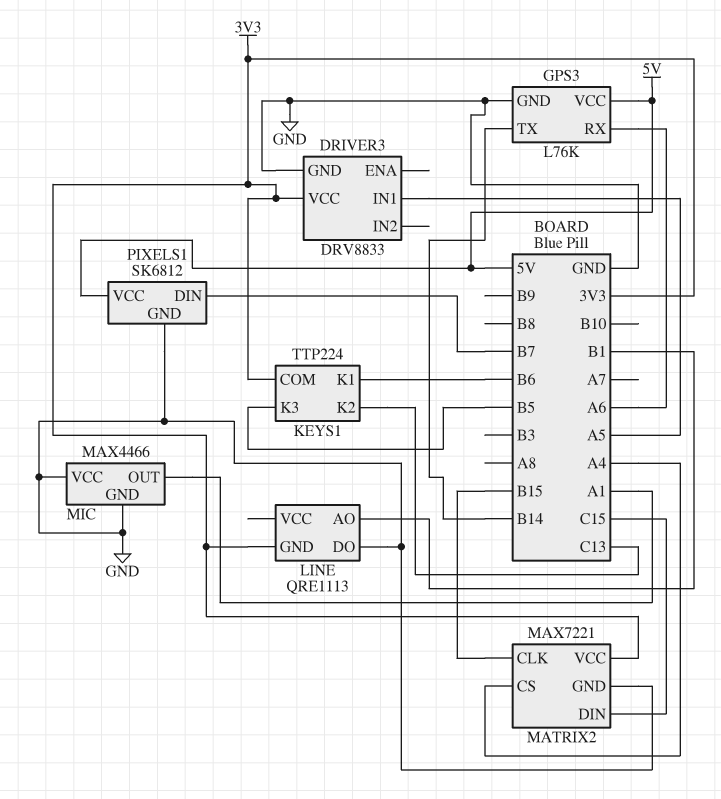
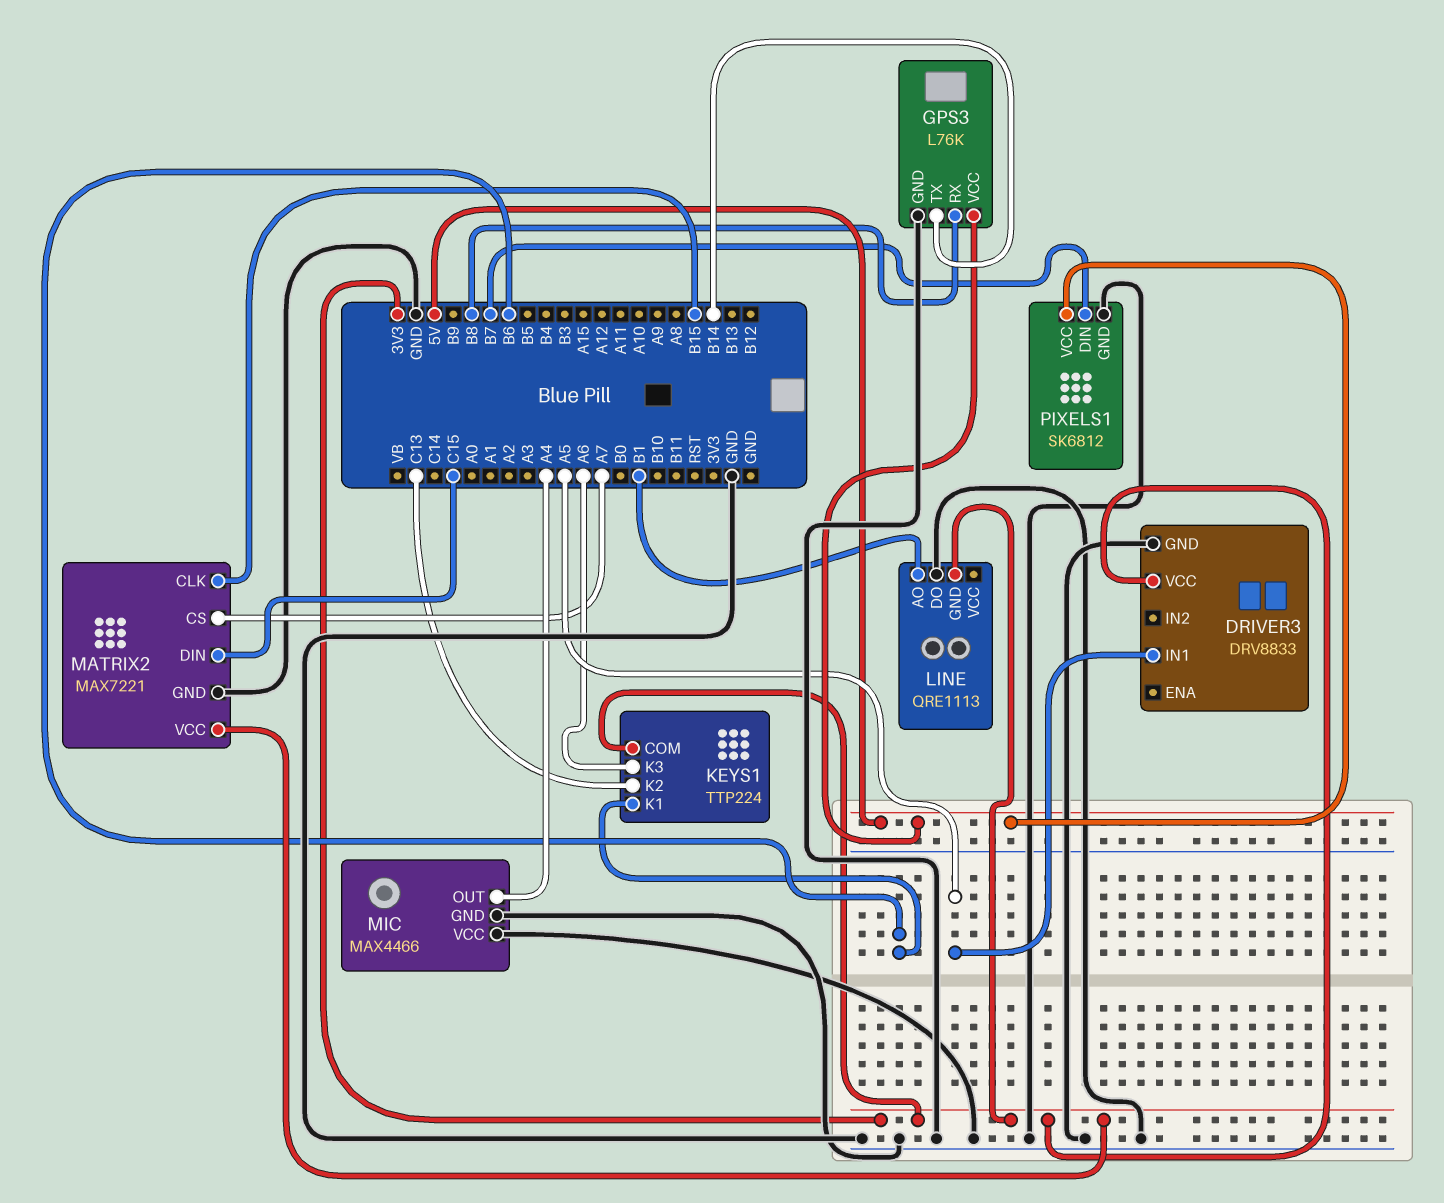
GPS3 pin RX: A6 -> B8
KEYS1 pin K3: B5 -> A6
MATRIX2 pin CS: A4 -> A7
MIC pin OUT: A1 -> A4

